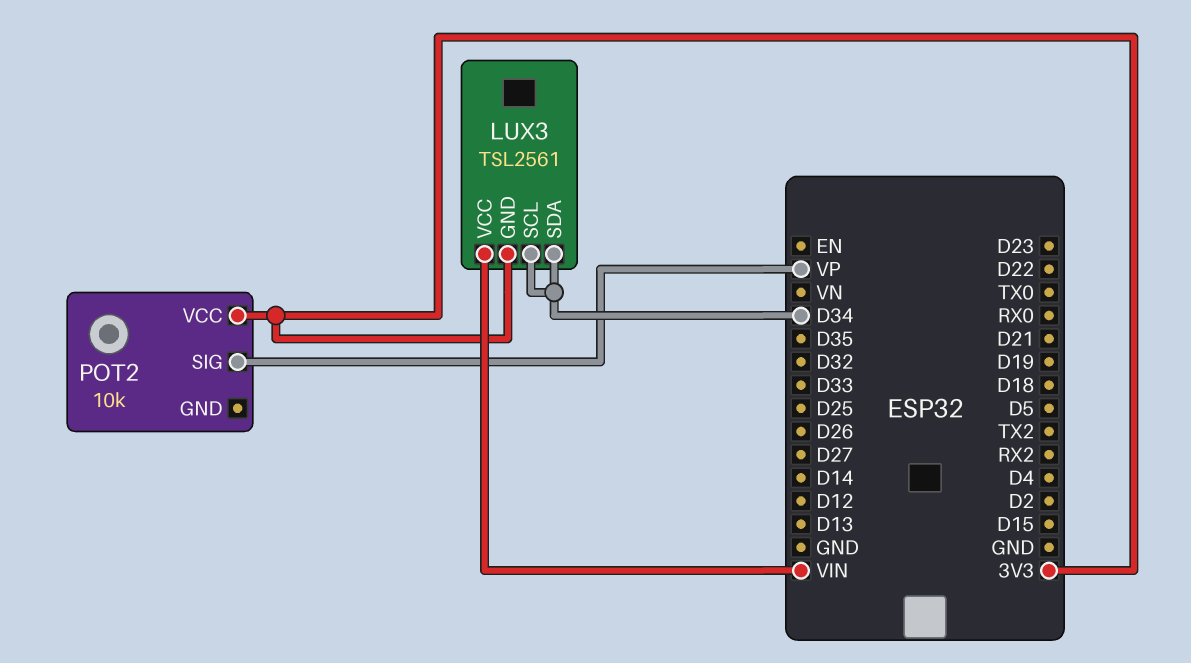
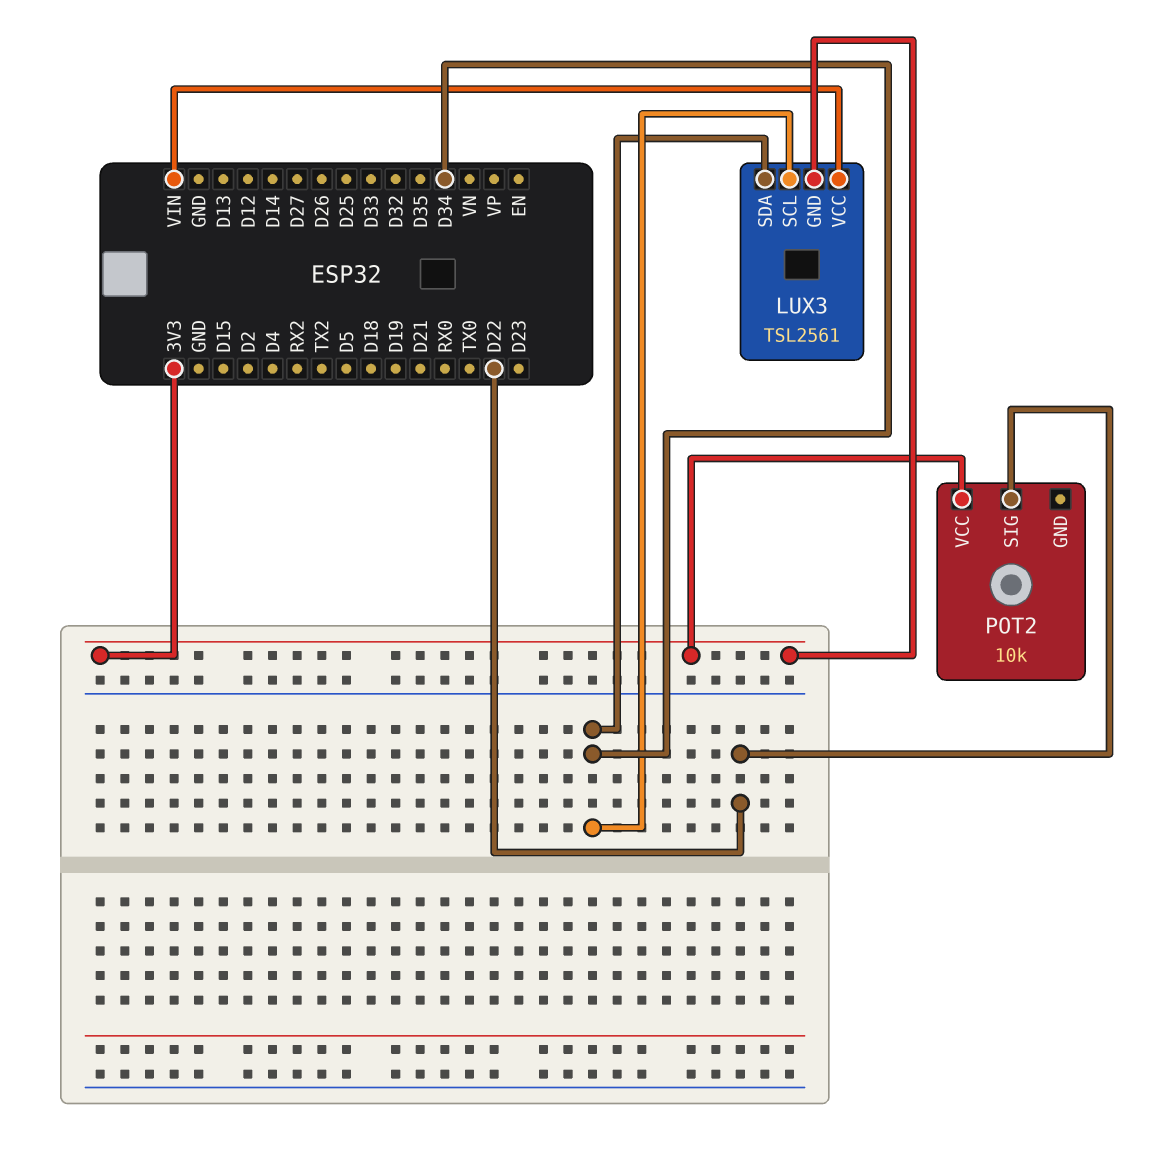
POT2 pin SIG: VP -> D22

